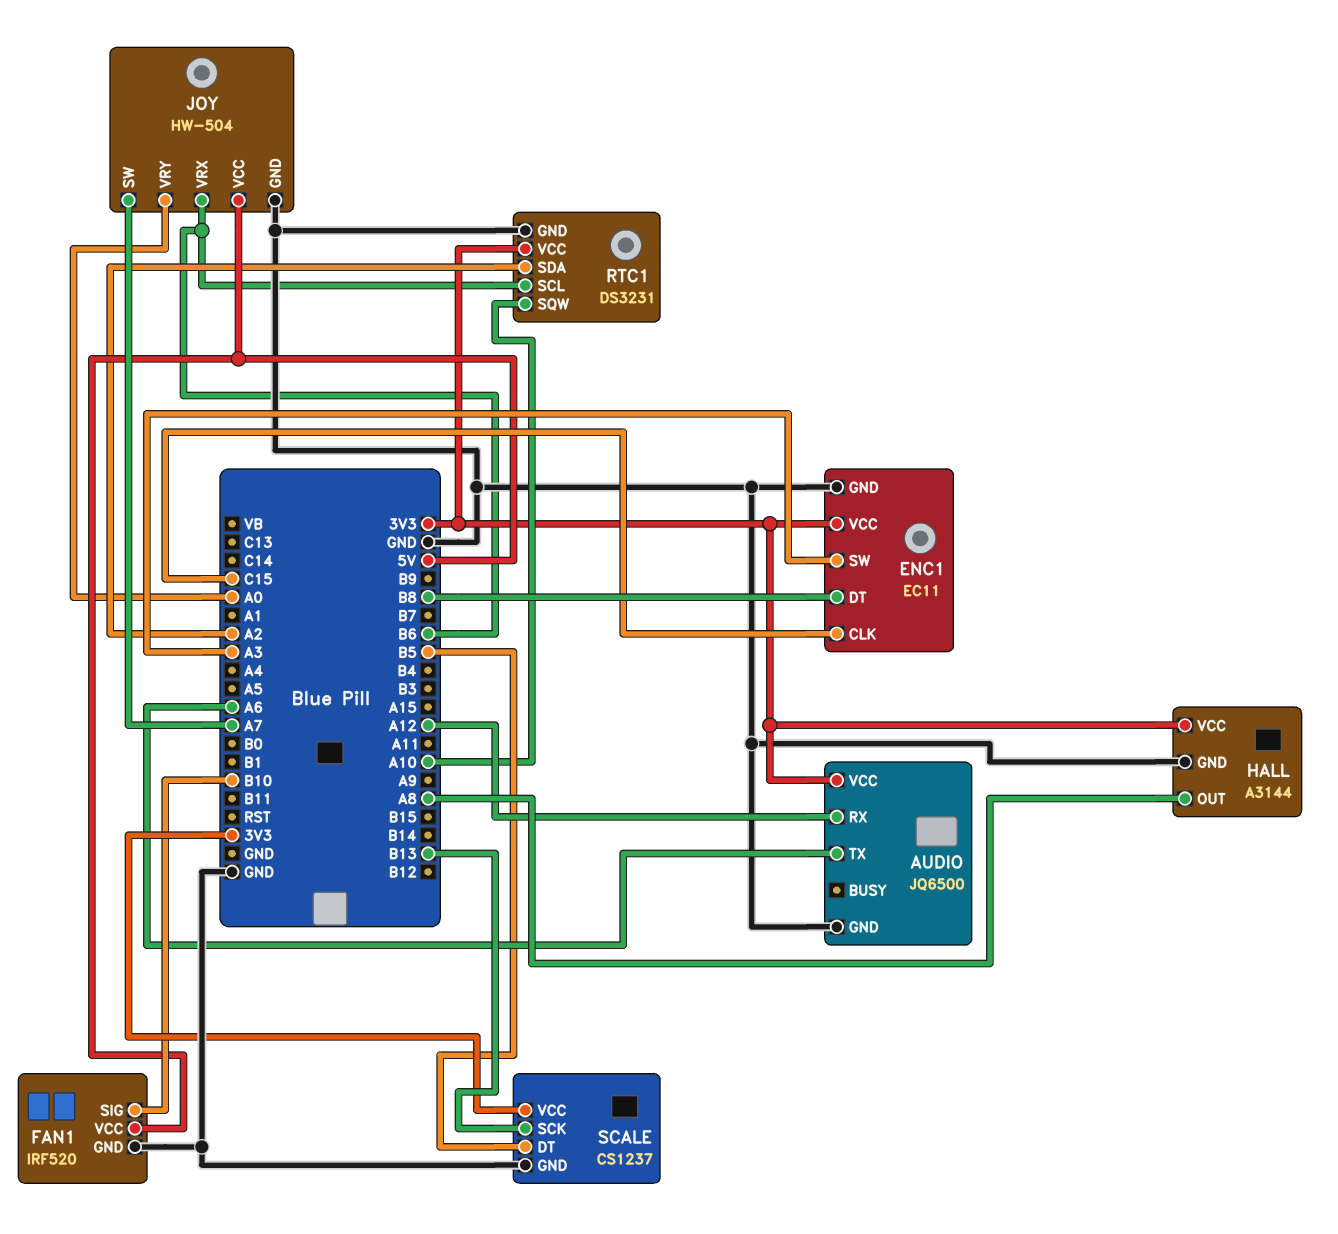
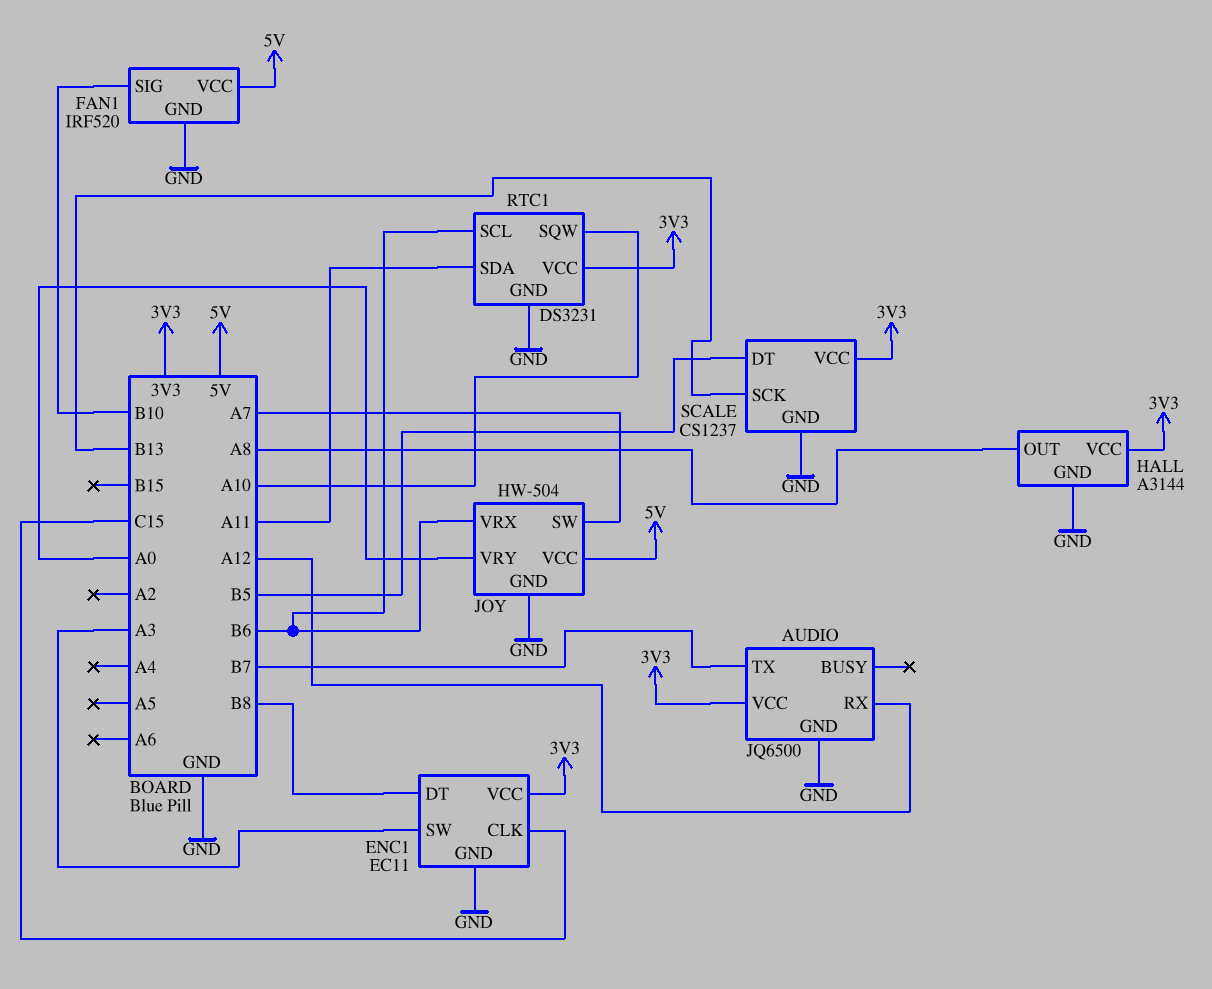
AUDIO pin TX: A6 -> B7
RTC1 pin SDA: A2 -> A11

